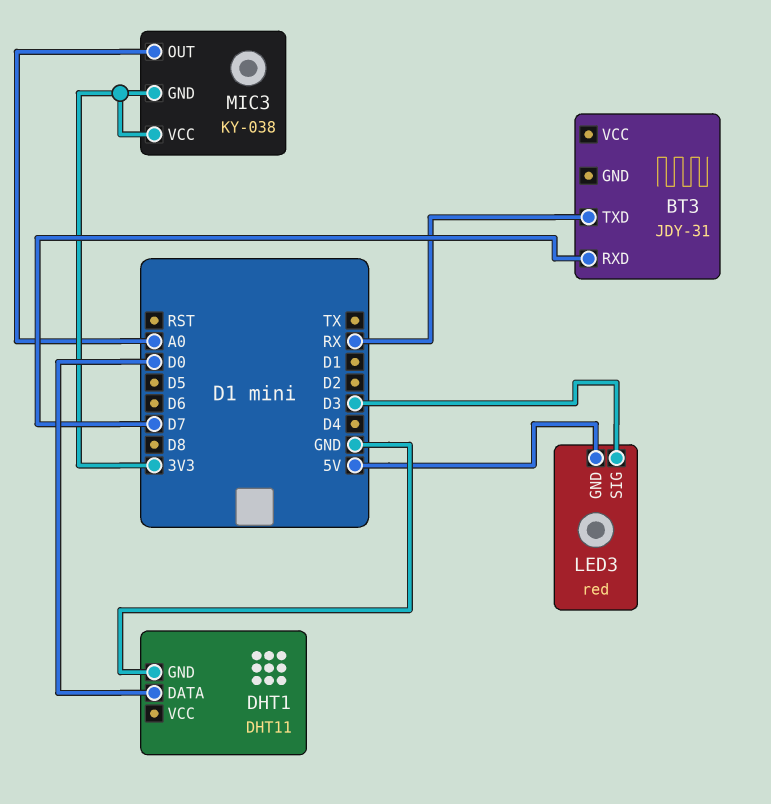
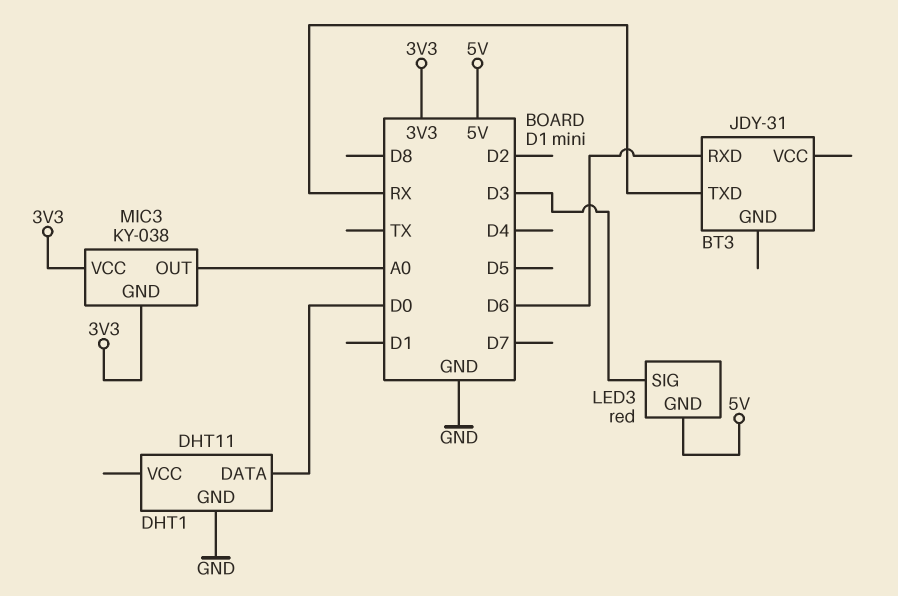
BT3 pin RXD: D7 -> D6

